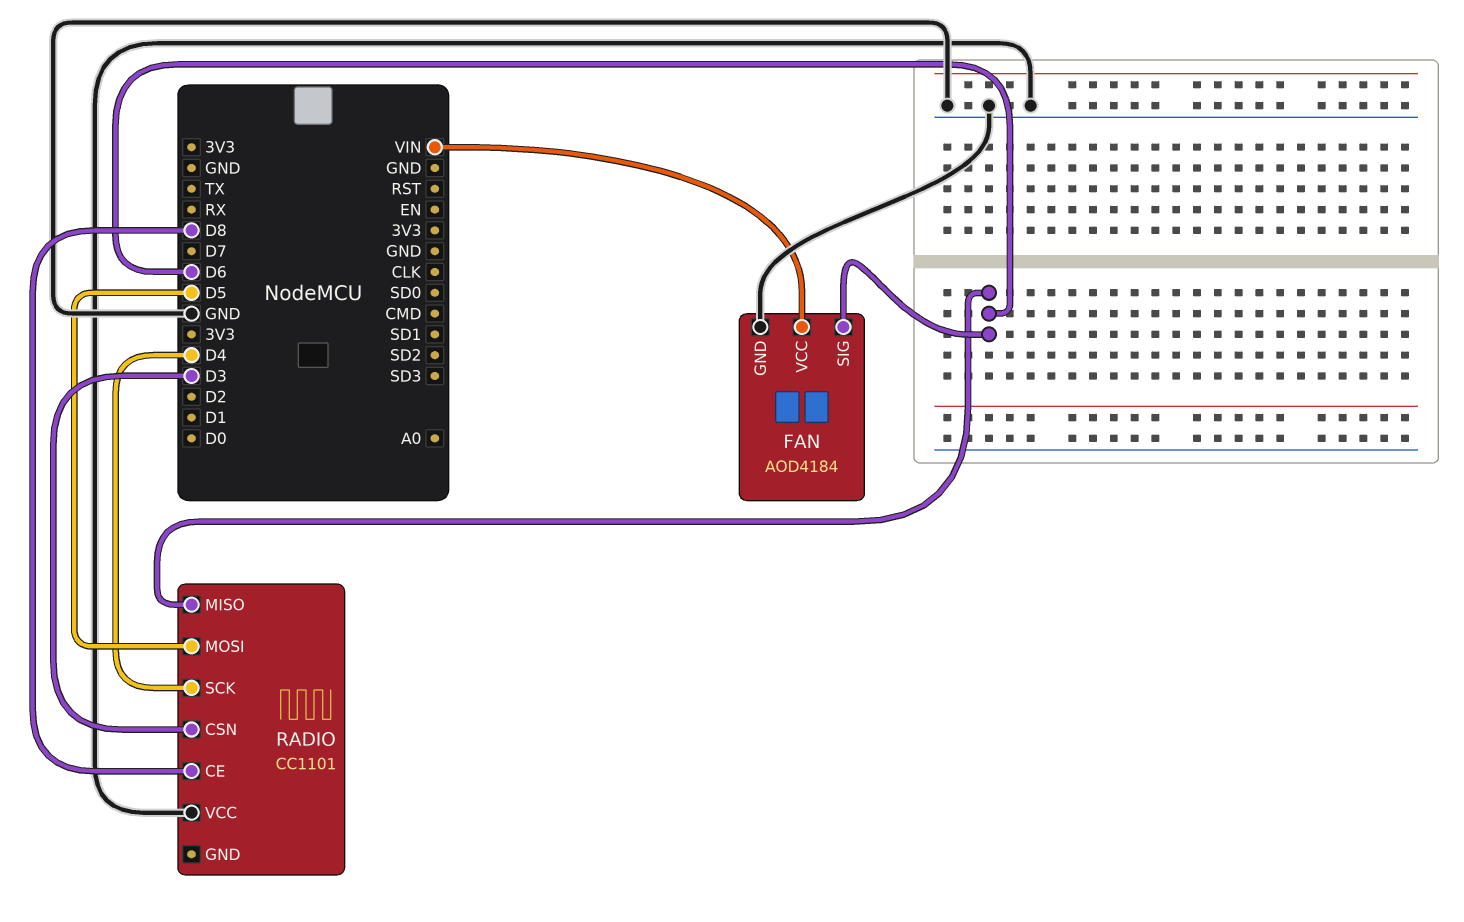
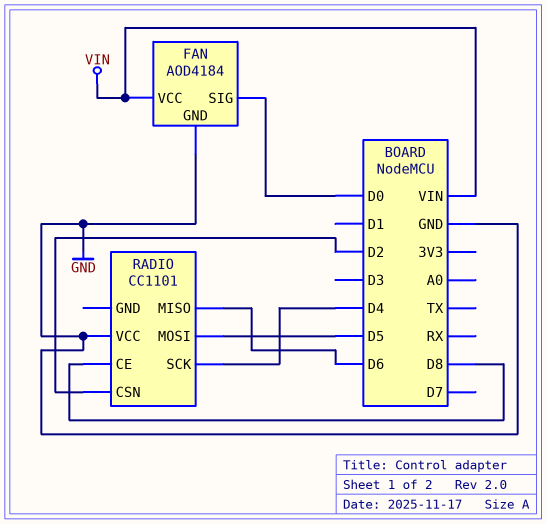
FAN pin SIG: D6 -> D0
RADIO pin CSN: D3 -> D2

